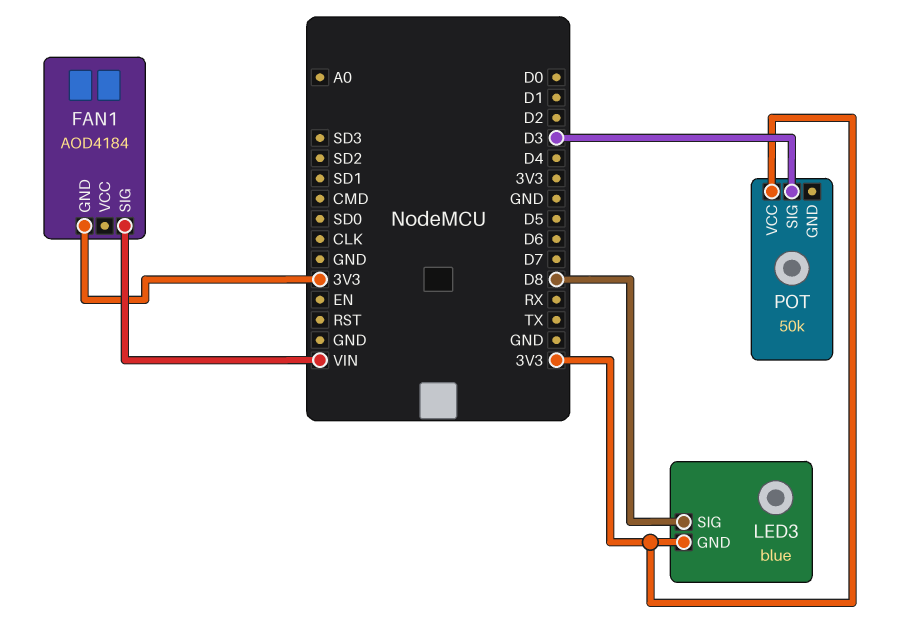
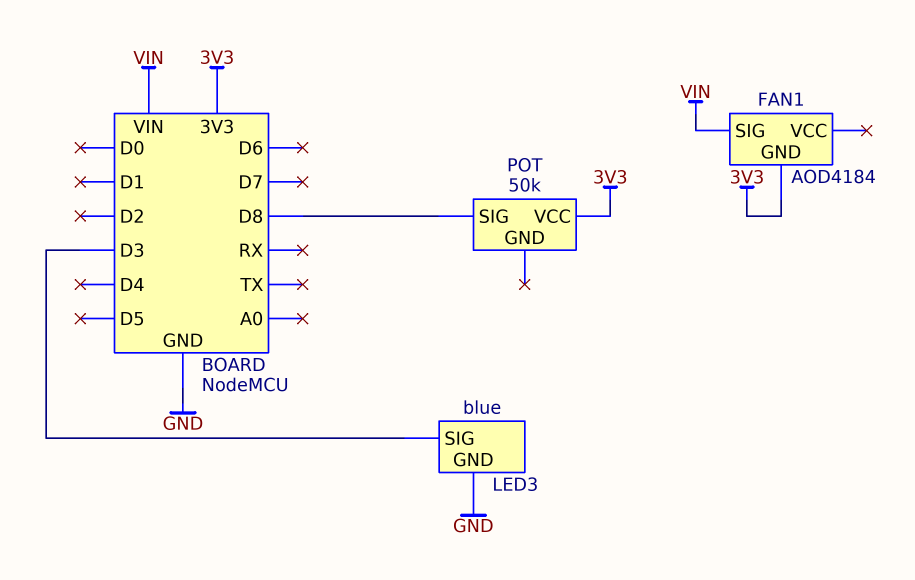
LED3 pin GND: 3V3 -> GND
LED3 pin SIG: D8 -> D3
POT pin SIG: D3 -> D8

